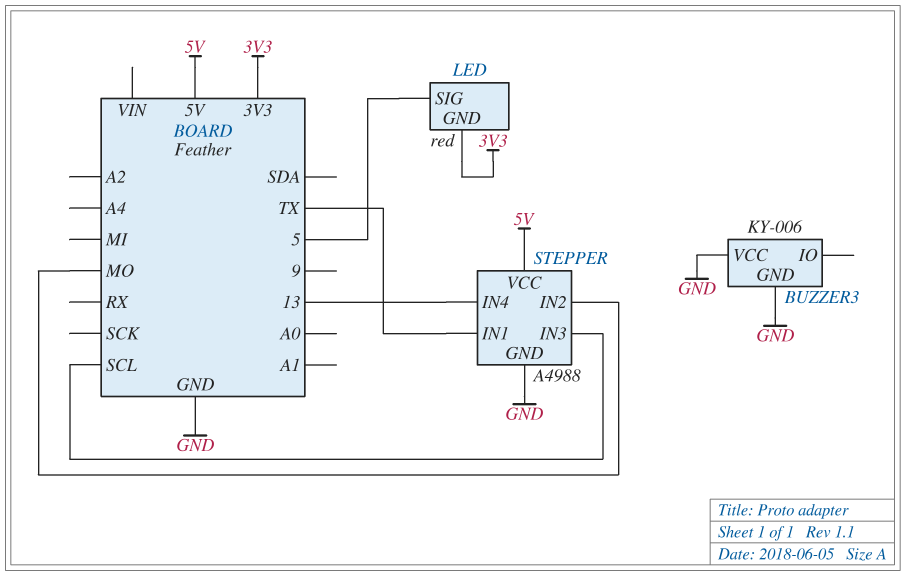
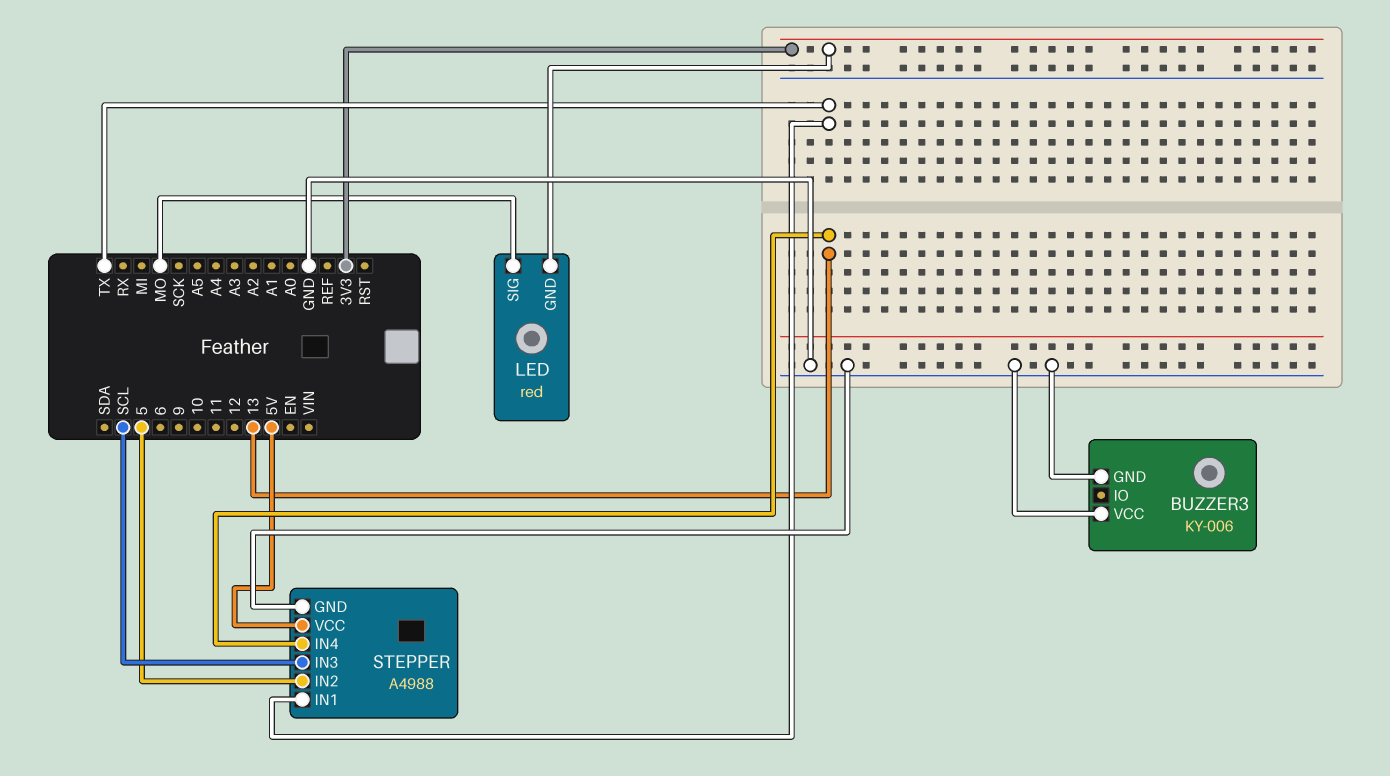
LED pin SIG: 5 -> MO
STEPPER pin IN2: MO -> 5

